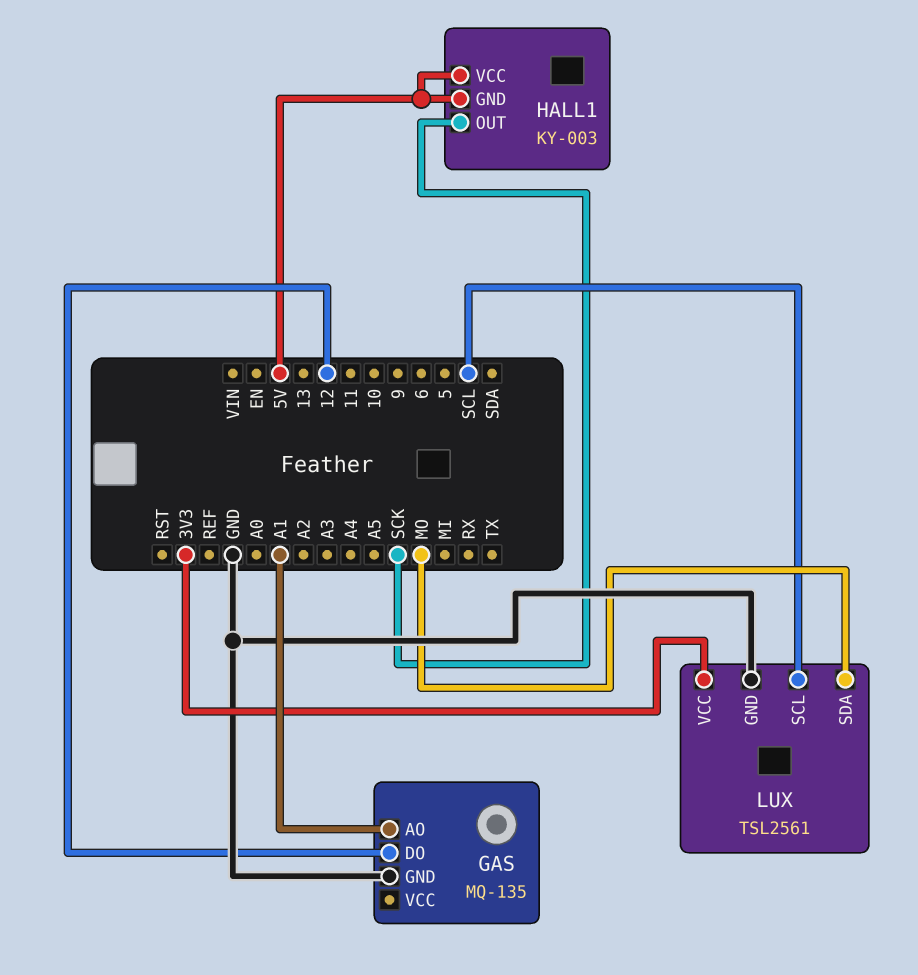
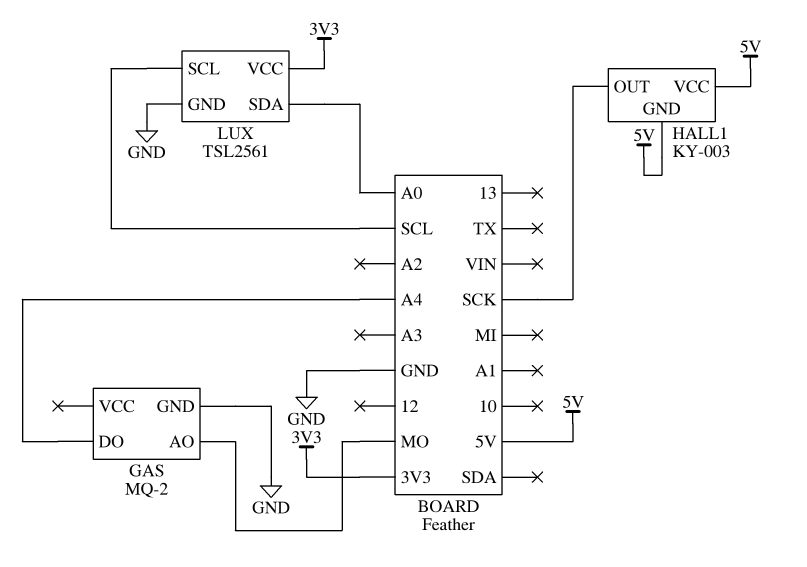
GAS: MQ-135 -> MQ-2
GAS pin AO: A1 -> MO
GAS pin DO: 12 -> A4
LUX pin SDA: MO -> A0

